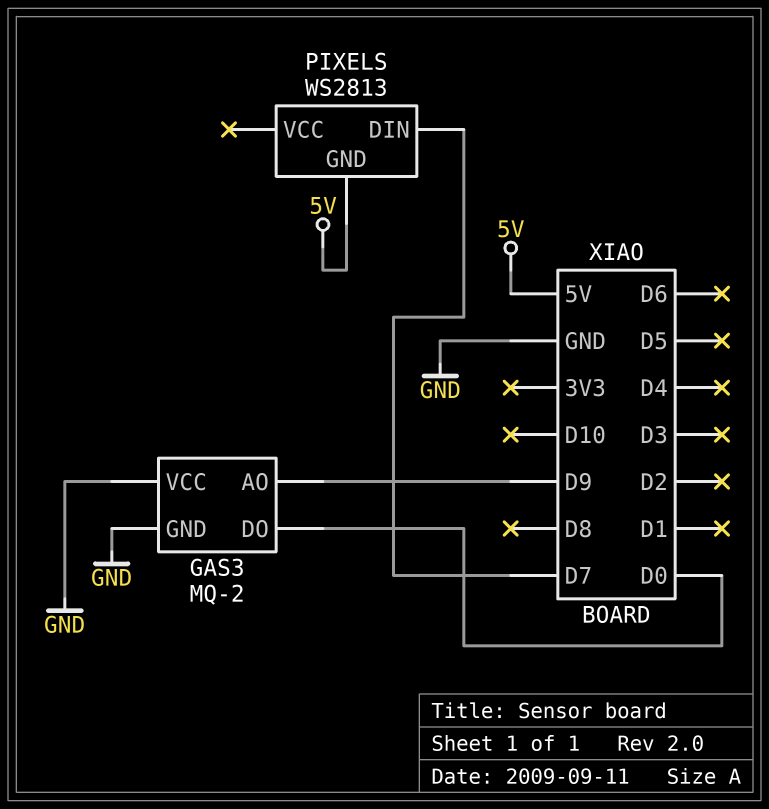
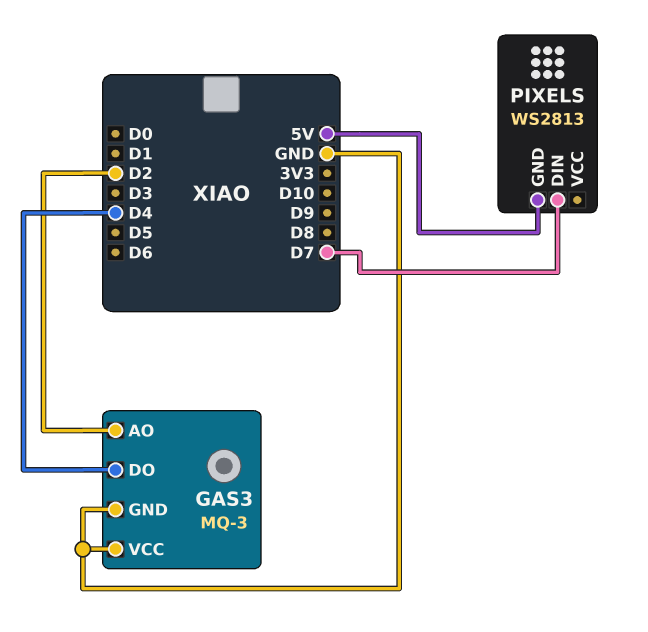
GAS3: MQ-2 -> MQ-3
GAS3 pin AO: D9 -> D2
GAS3 pin DO: D0 -> D4

